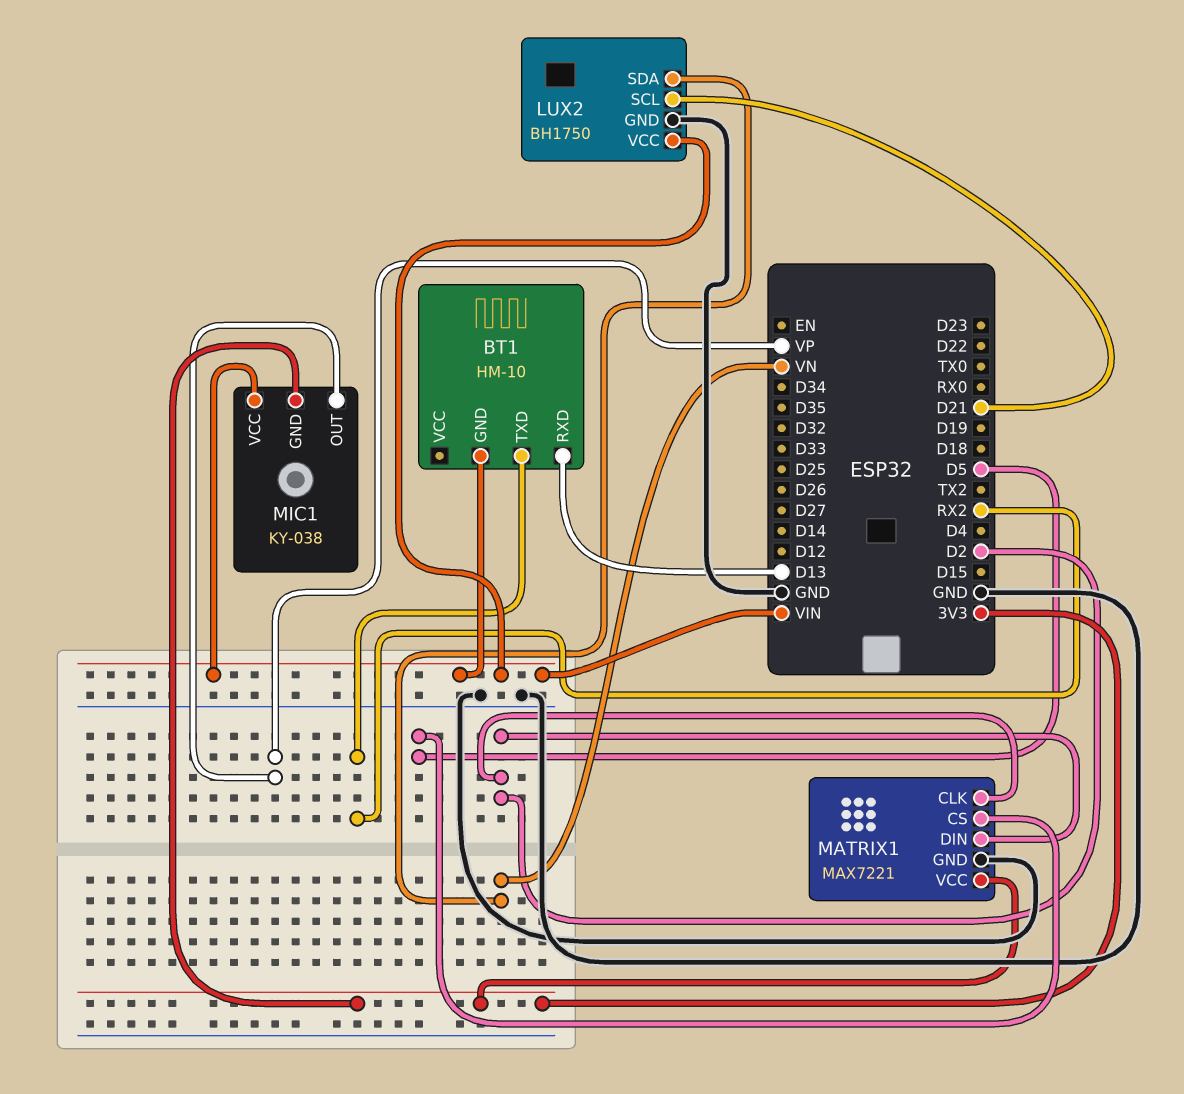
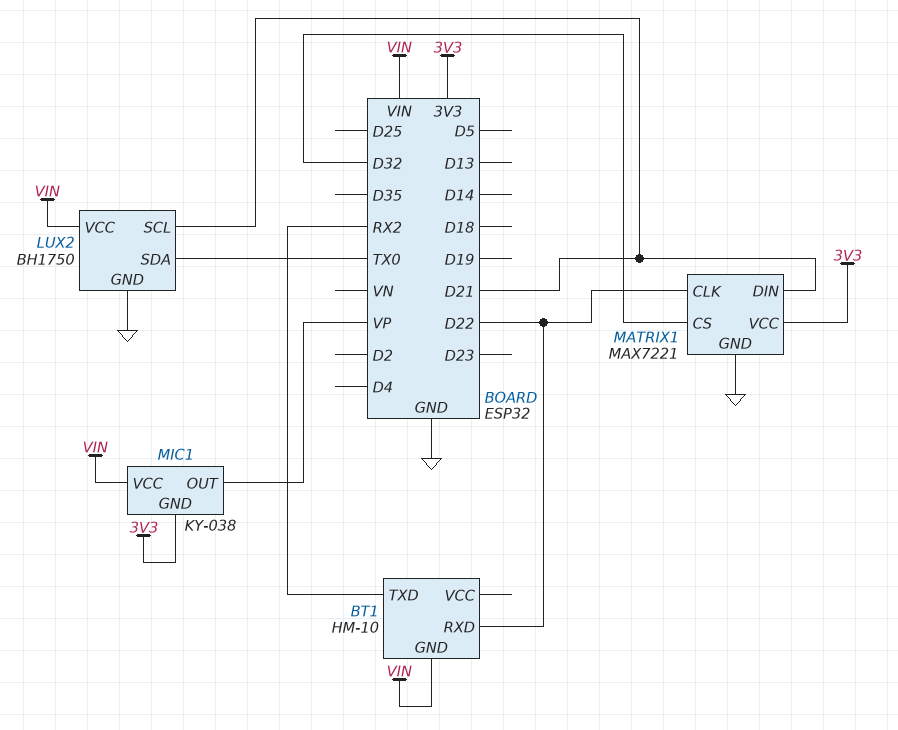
BT1 pin RXD: D13 -> D22
LUX2 pin SDA: VN -> TX0
MATRIX1 pin CLK: D2 -> D22
MATRIX1 pin CS: D5 -> D32
MATRIX1 pin DIN: D2 -> D21

